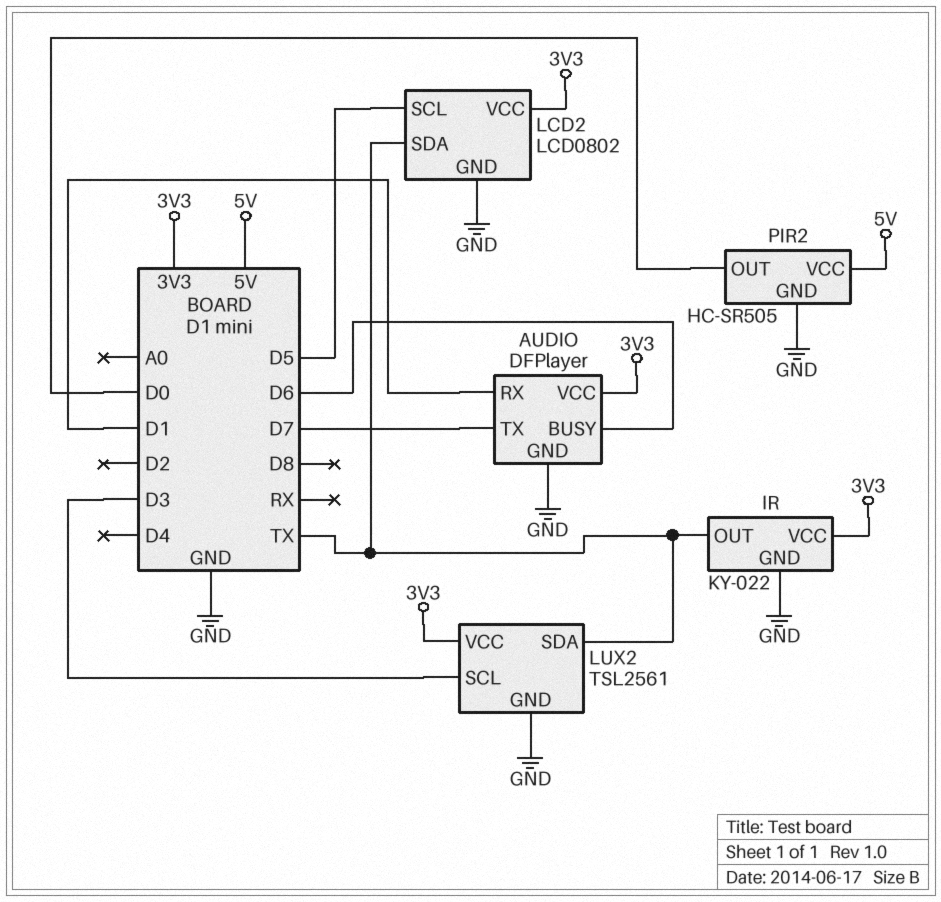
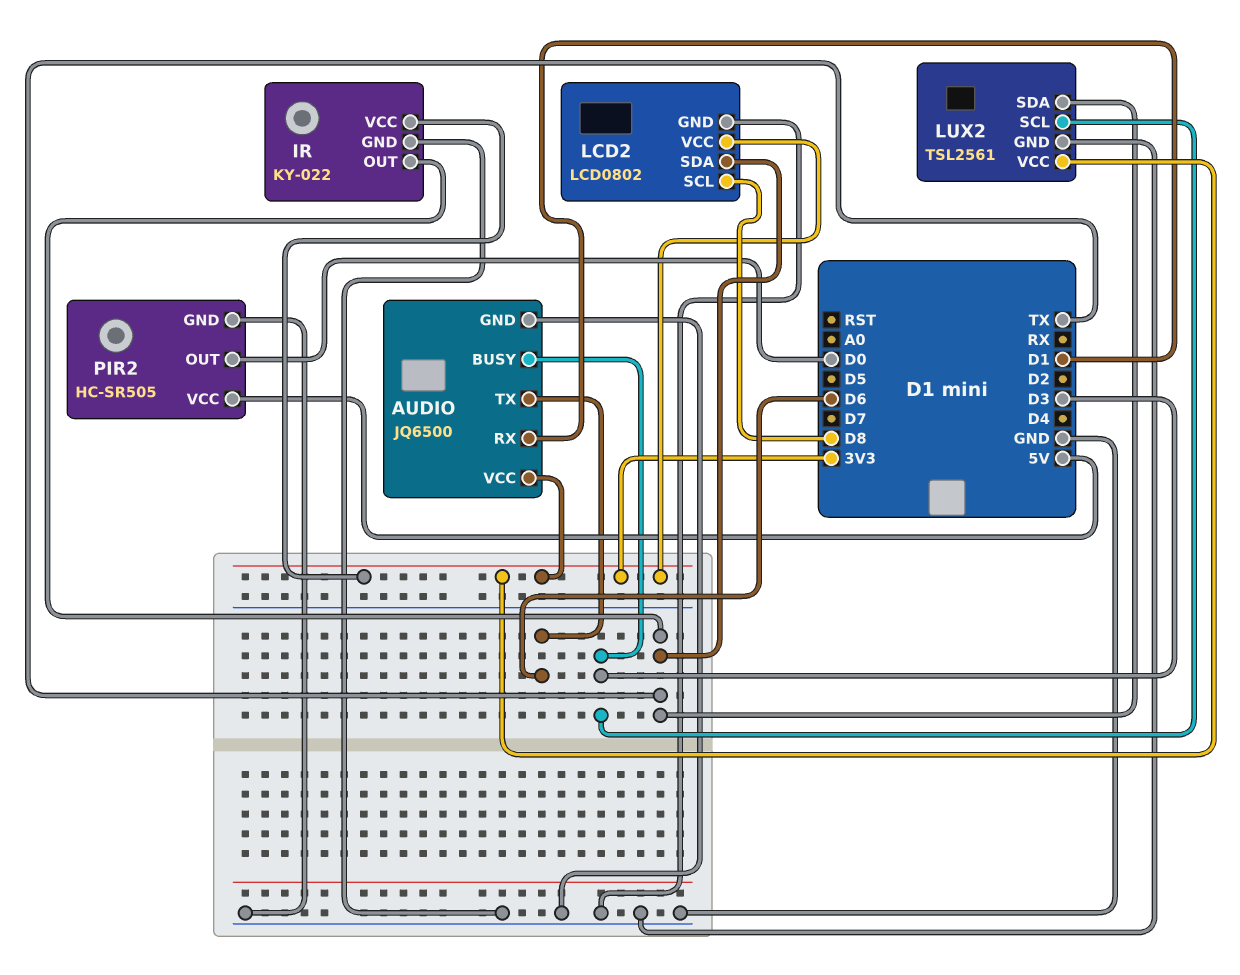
AUDIO: DFPlayer -> JQ6500
AUDIO pin BUSY: D6 -> D3
AUDIO pin TX: D7 -> D6
LCD2 pin SCL: D5 -> D8

